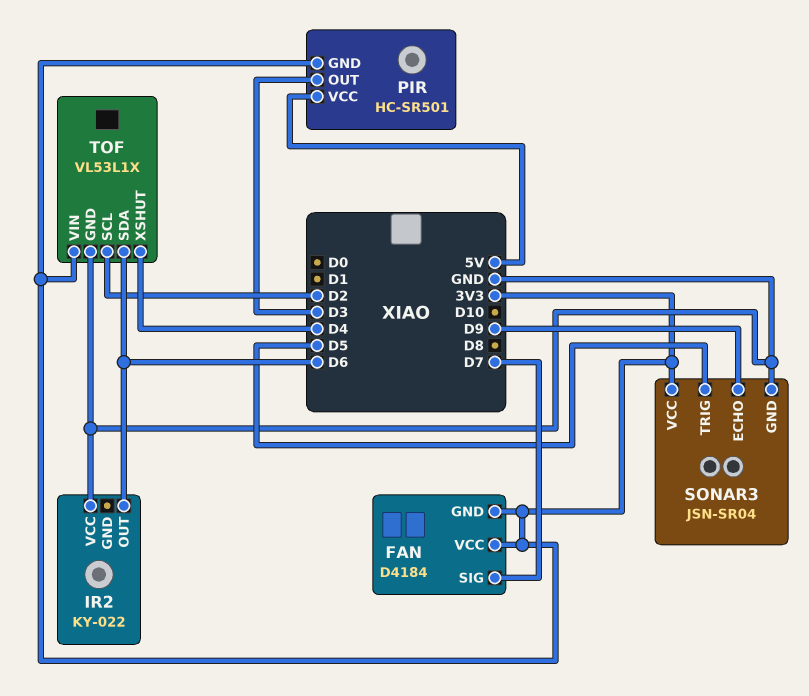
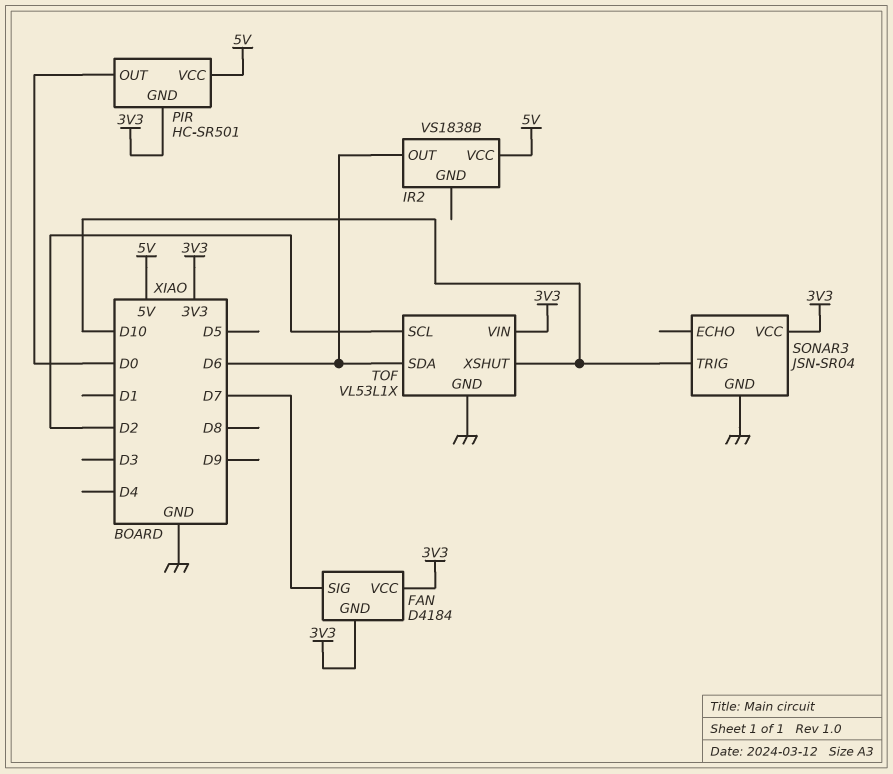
IR2: KY-022 -> VS1838B
IR2 pin VCC: GND -> 5V
PIR pin OUT: D3 -> D0
SONAR3 pin ECHO: D9 -> none
SONAR3 pin TRIG: D5 -> D10
TOF pin XSHUT: D4 -> D10

